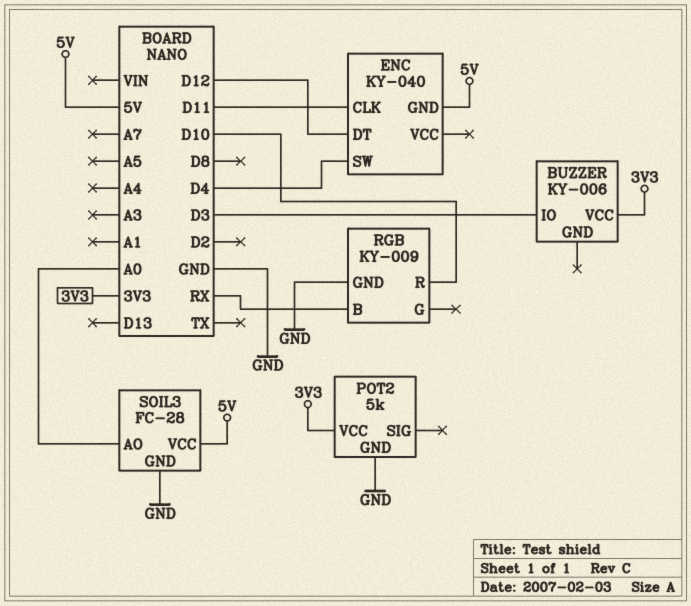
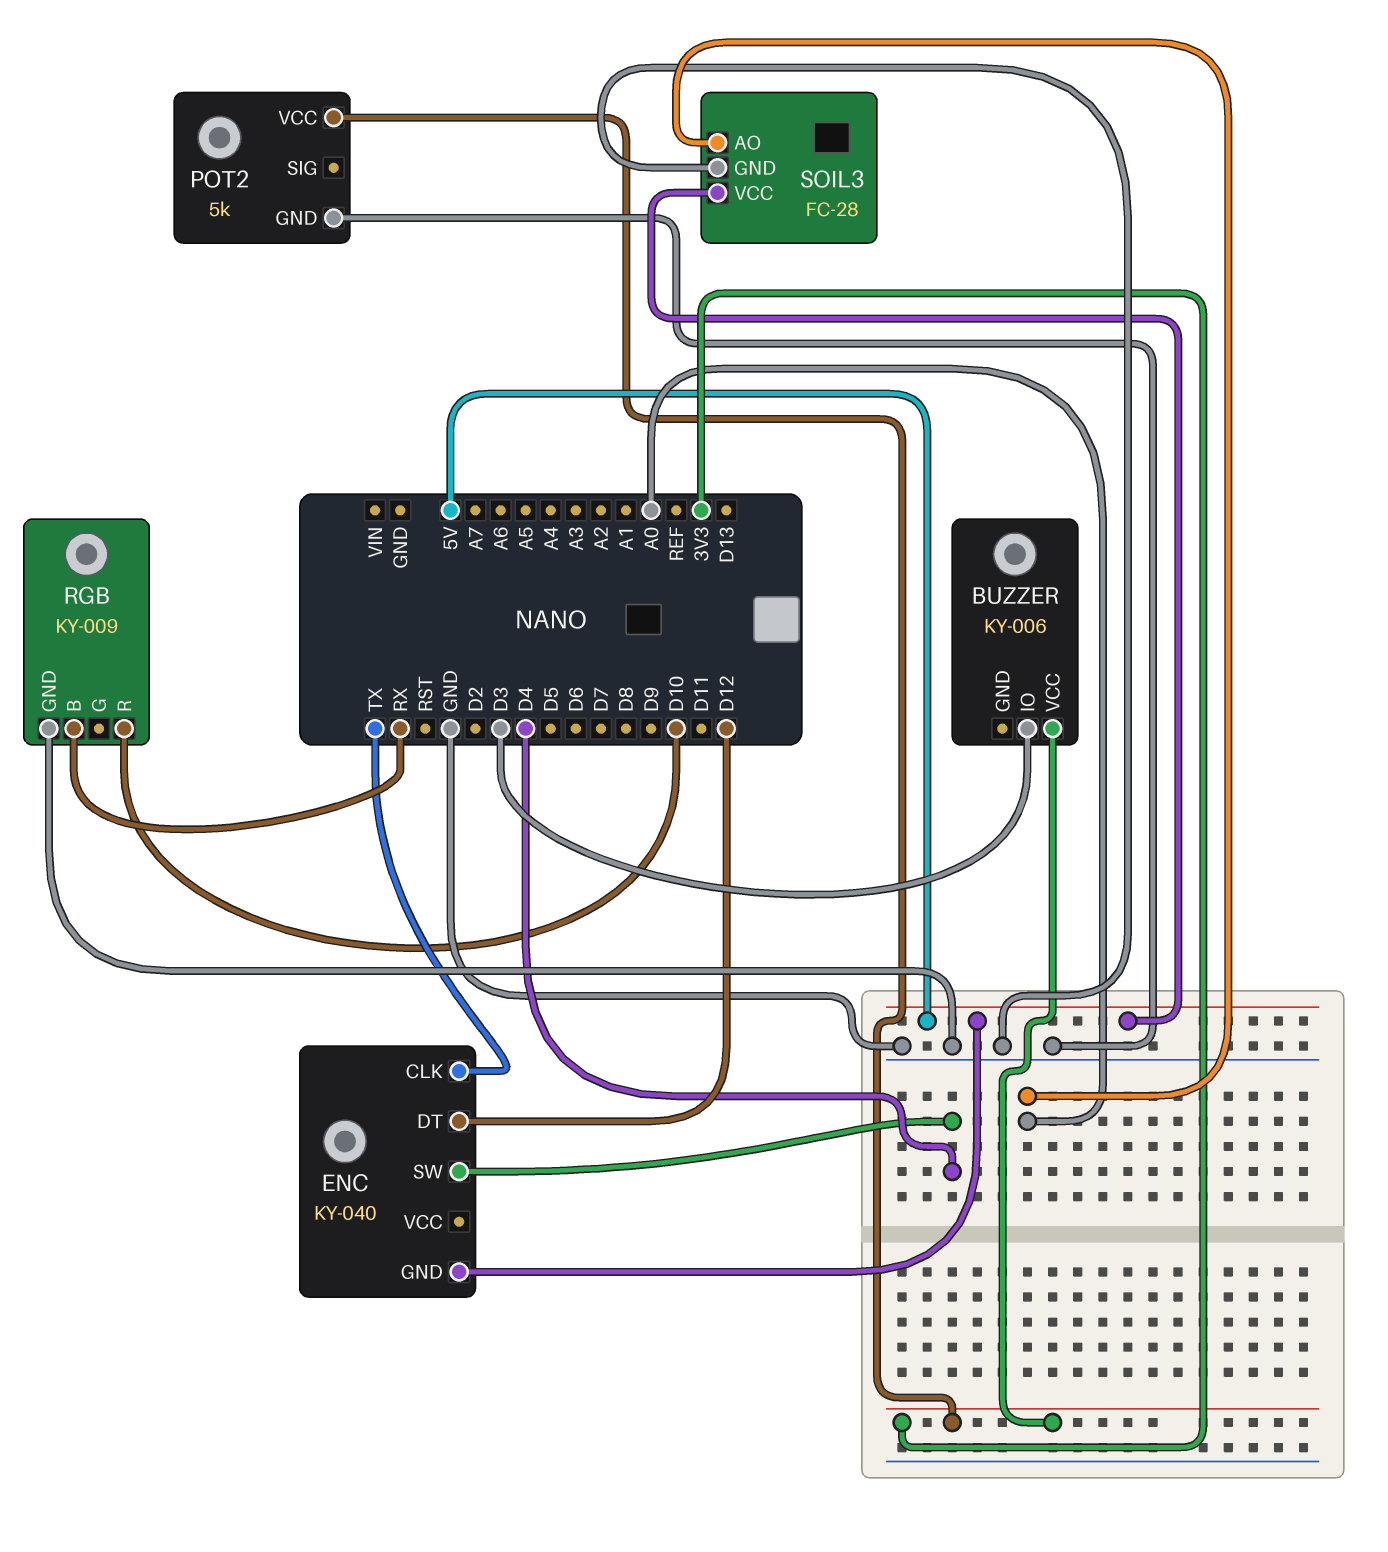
ENC pin CLK: D11 -> TX

